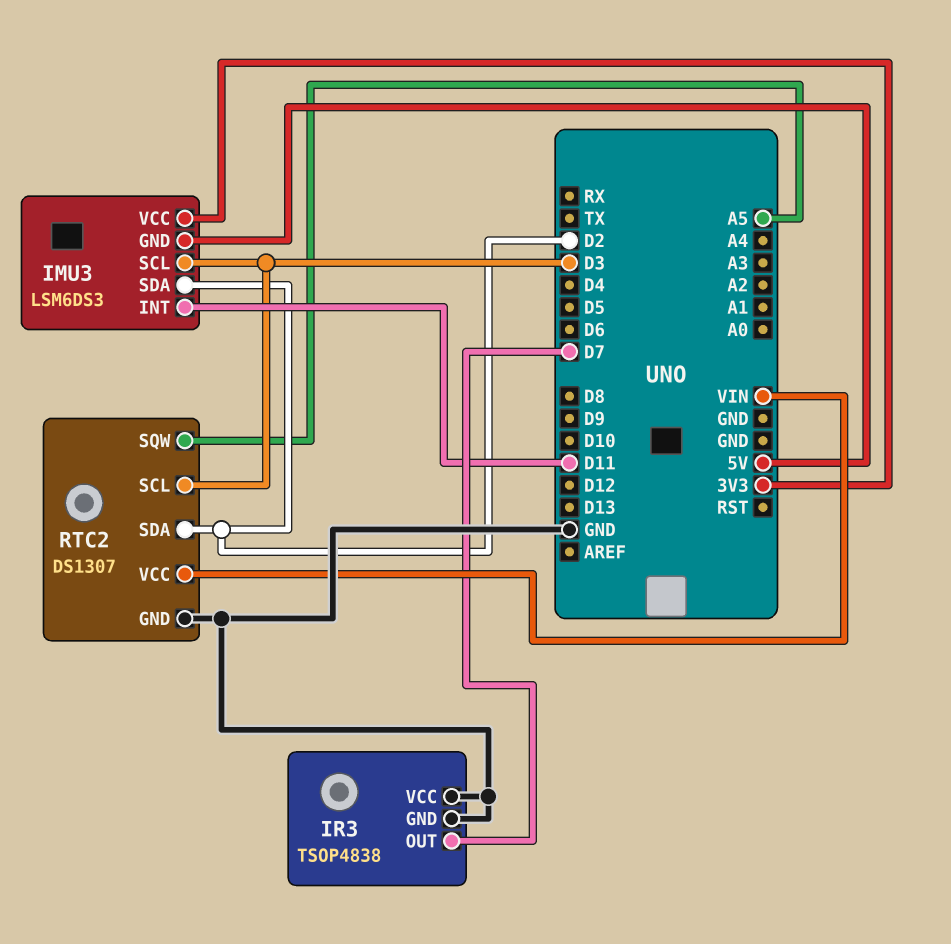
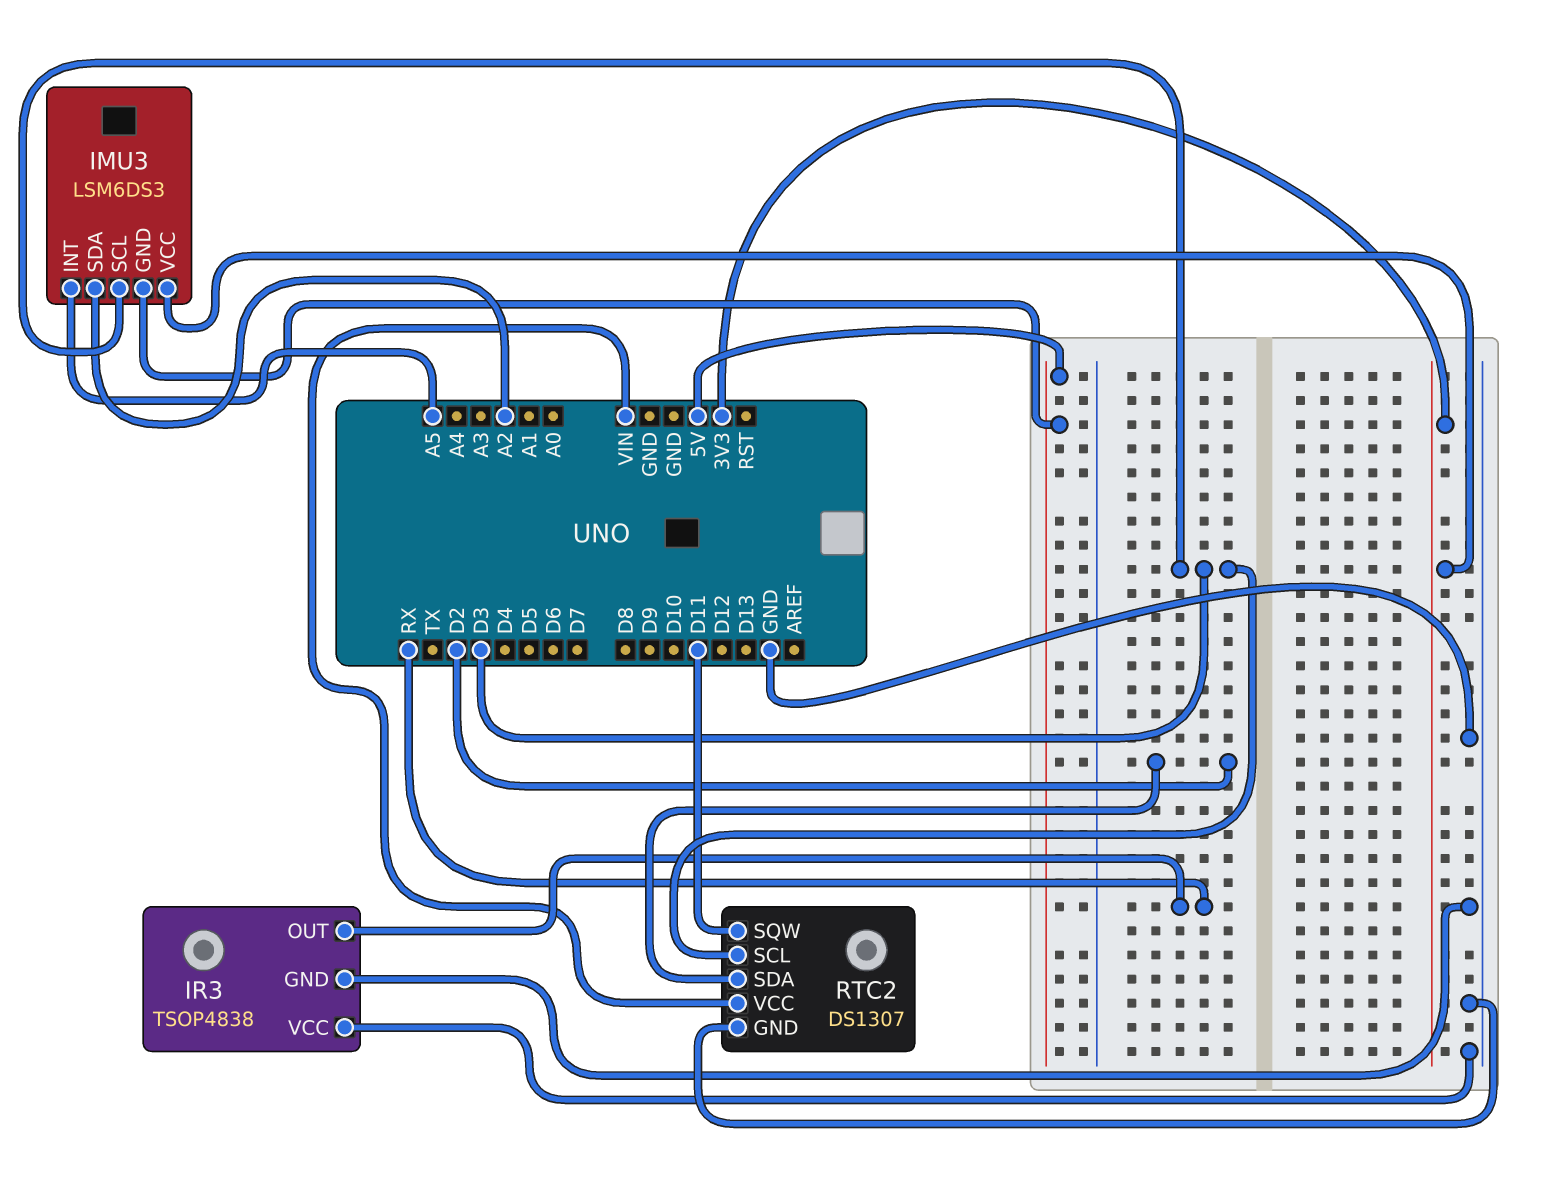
IMU3 pin INT: D11 -> A5
IMU3 pin SDA: D2 -> A2
IR3 pin OUT: D7 -> RX
RTC2 pin SQW: A5 -> D11

